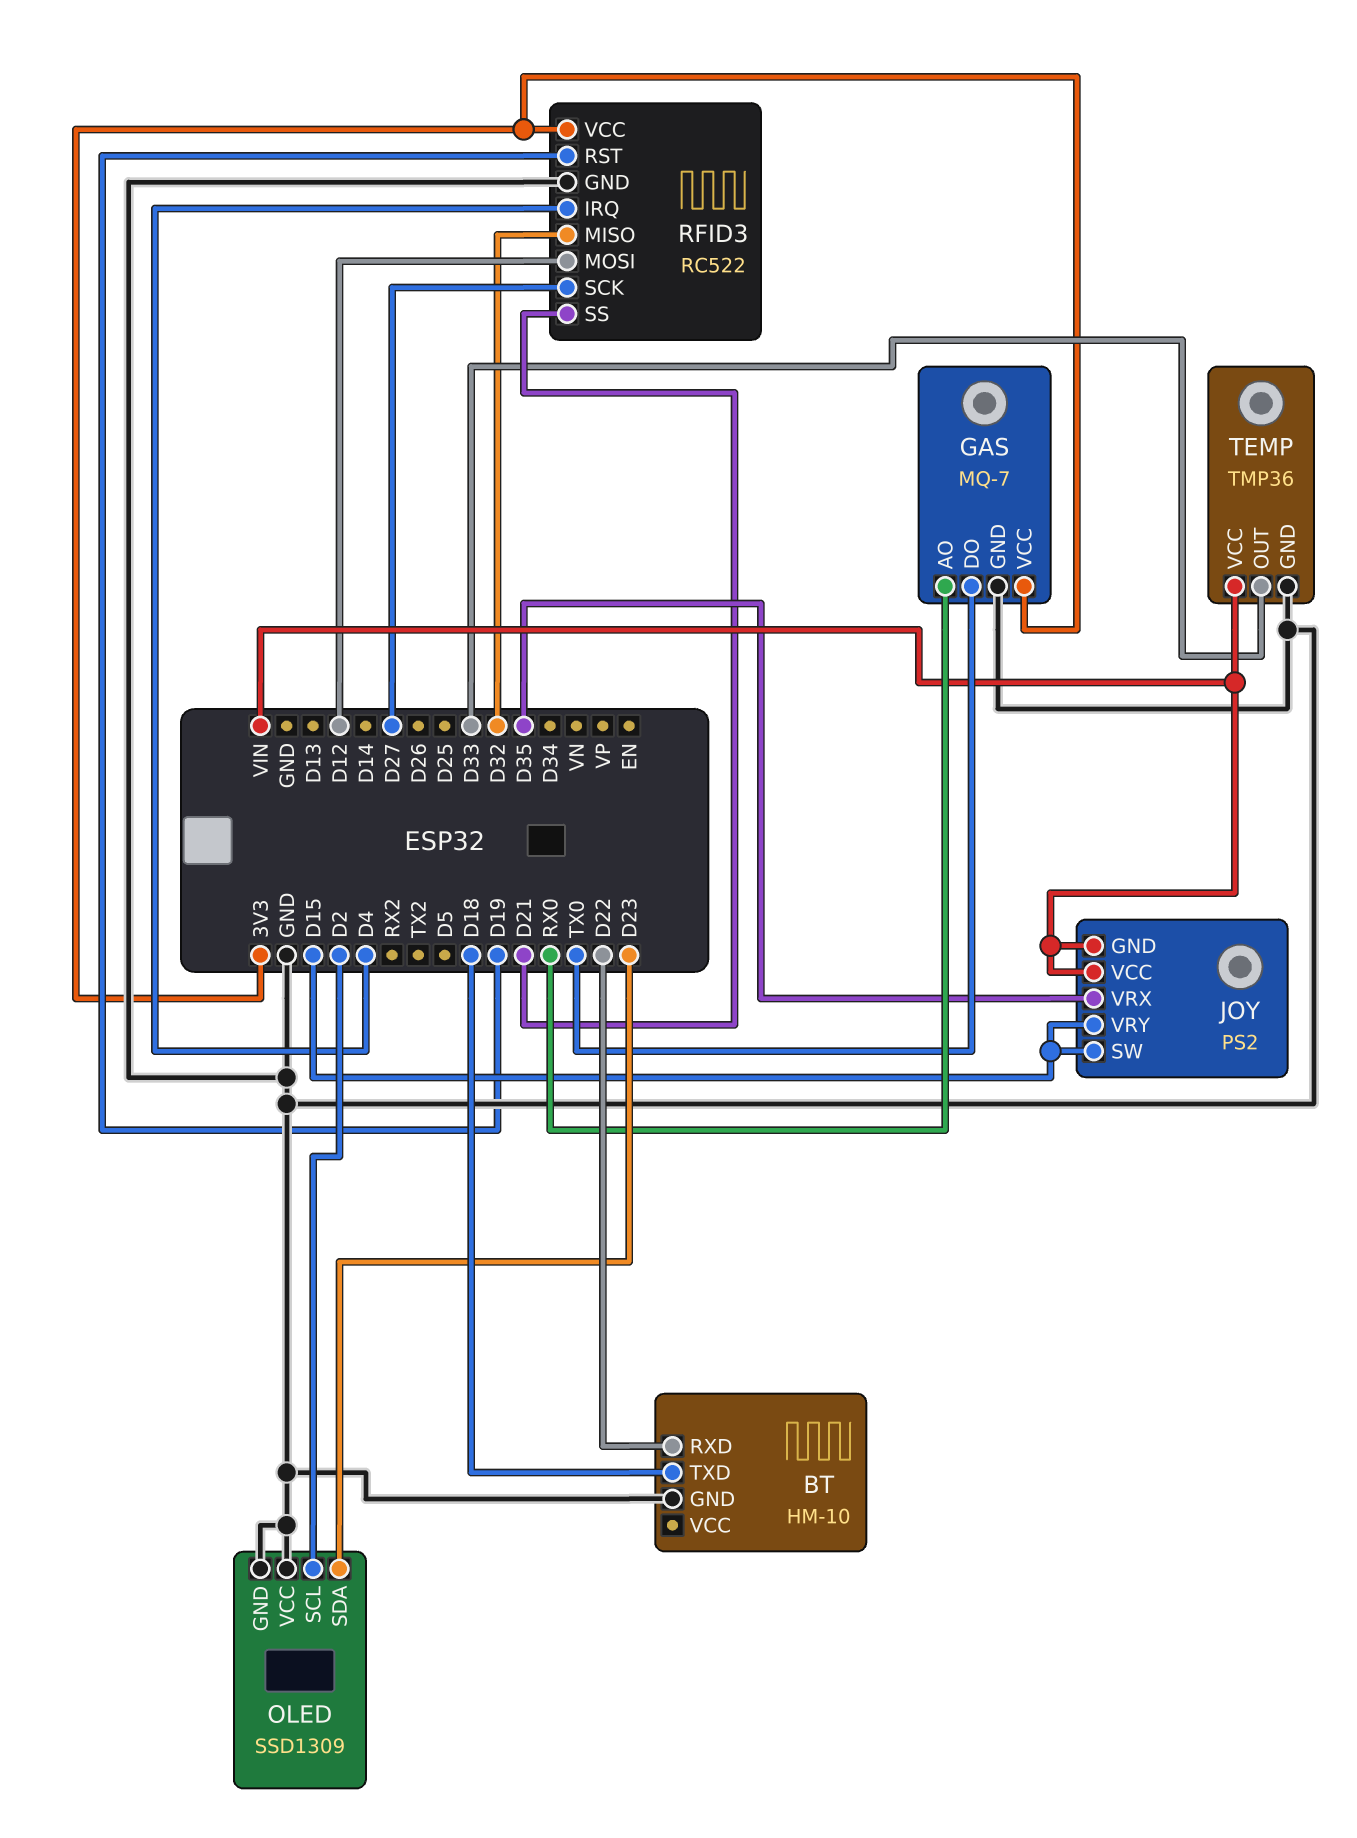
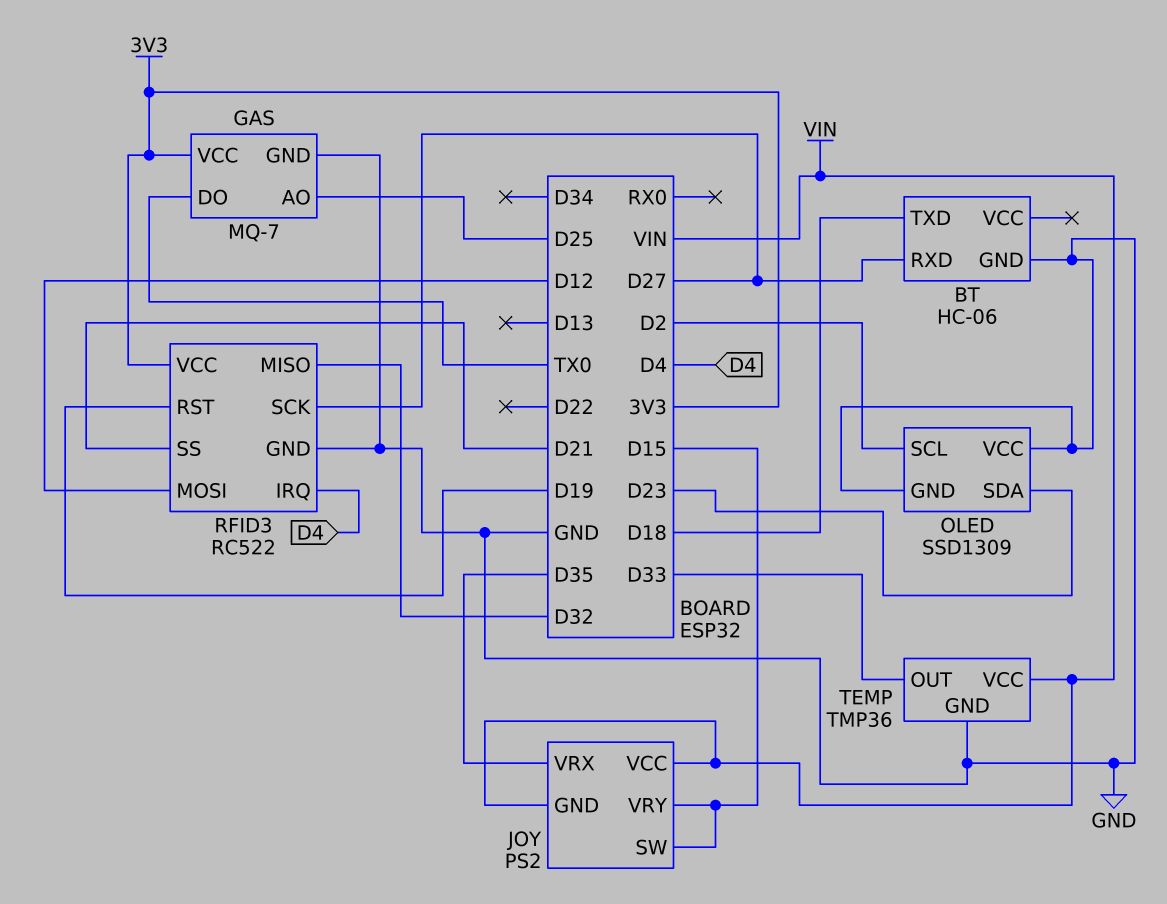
BT: HM-10 -> HC-06
BT pin RXD: D22 -> D27
GAS pin AO: RX0 -> D25

